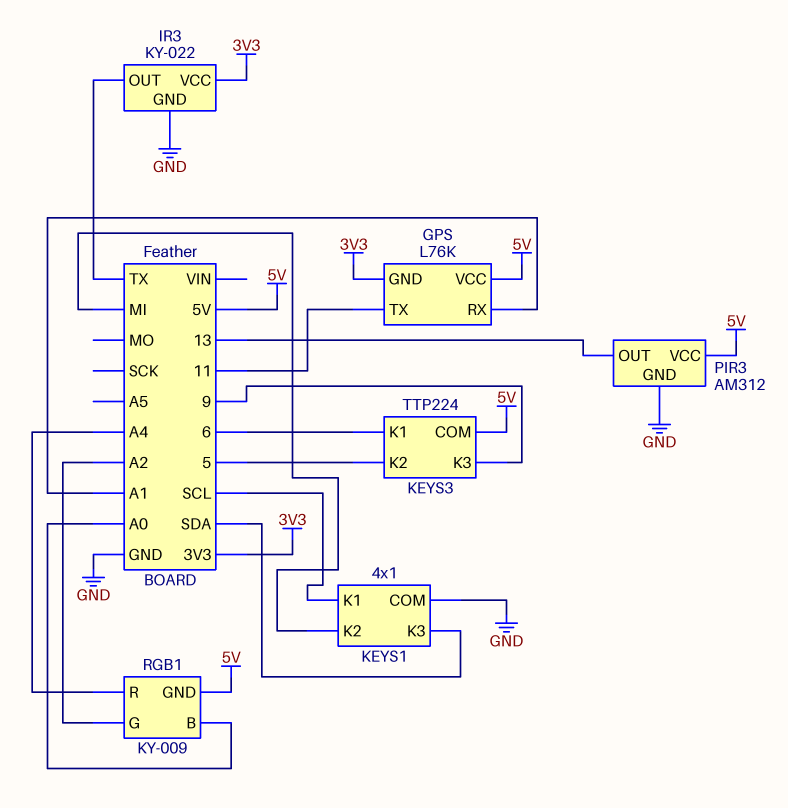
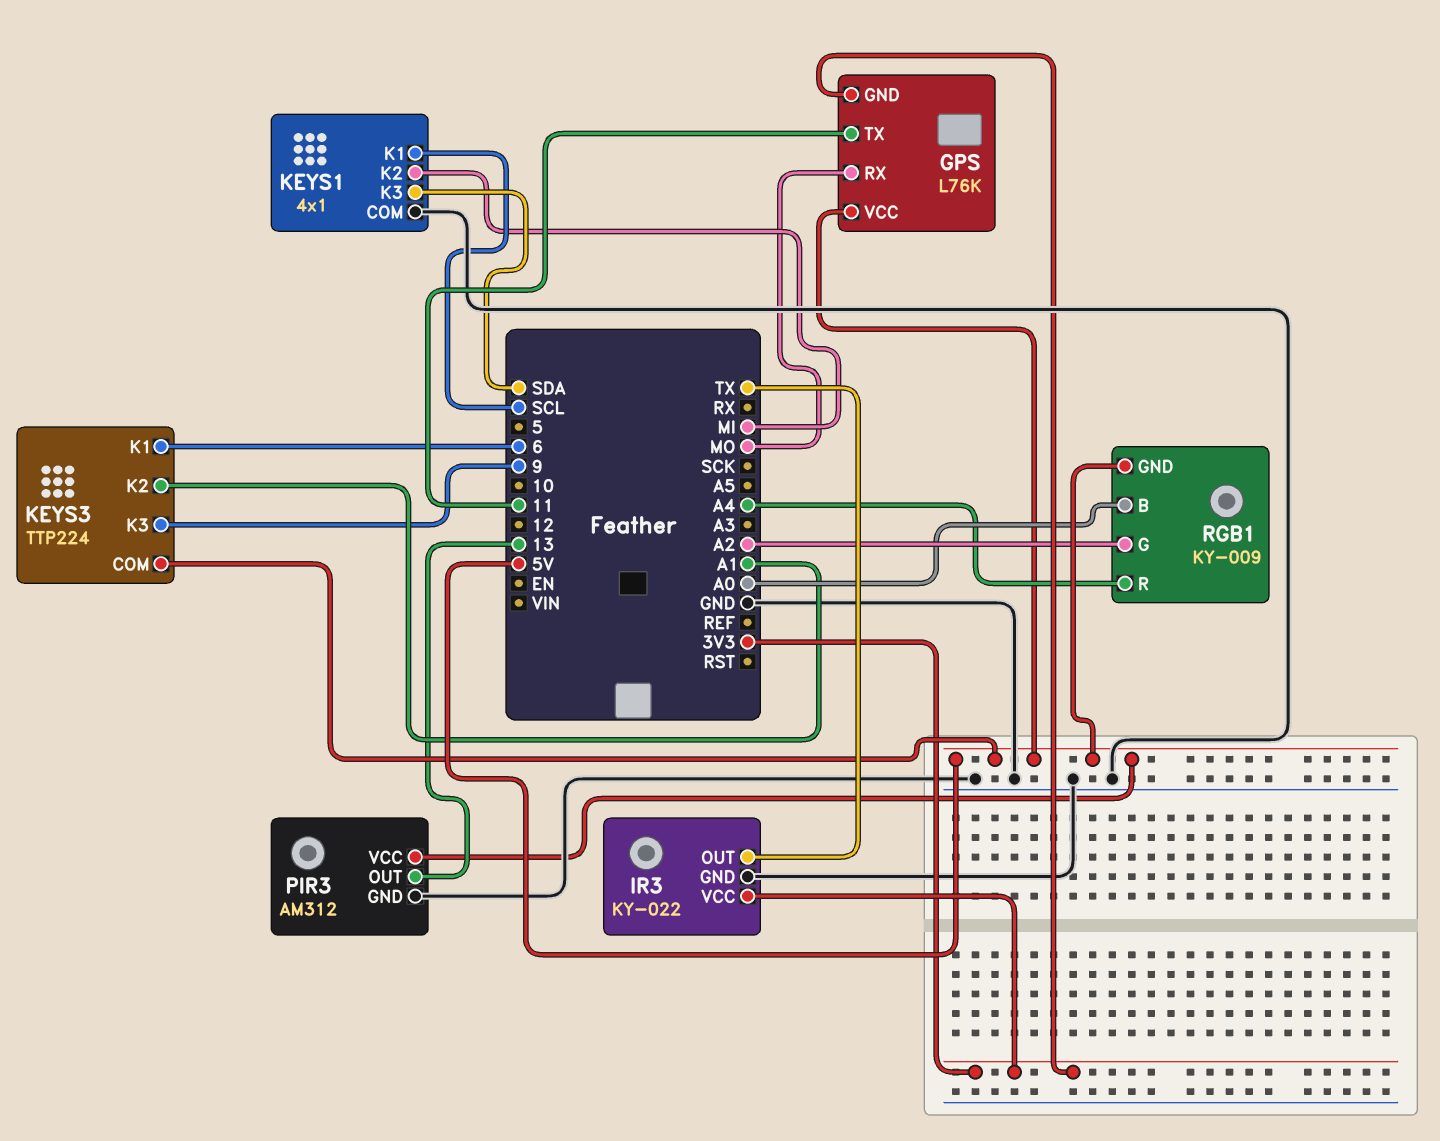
GPS pin RX: A1 -> MO
KEYS3 pin K2: 5 -> A1

